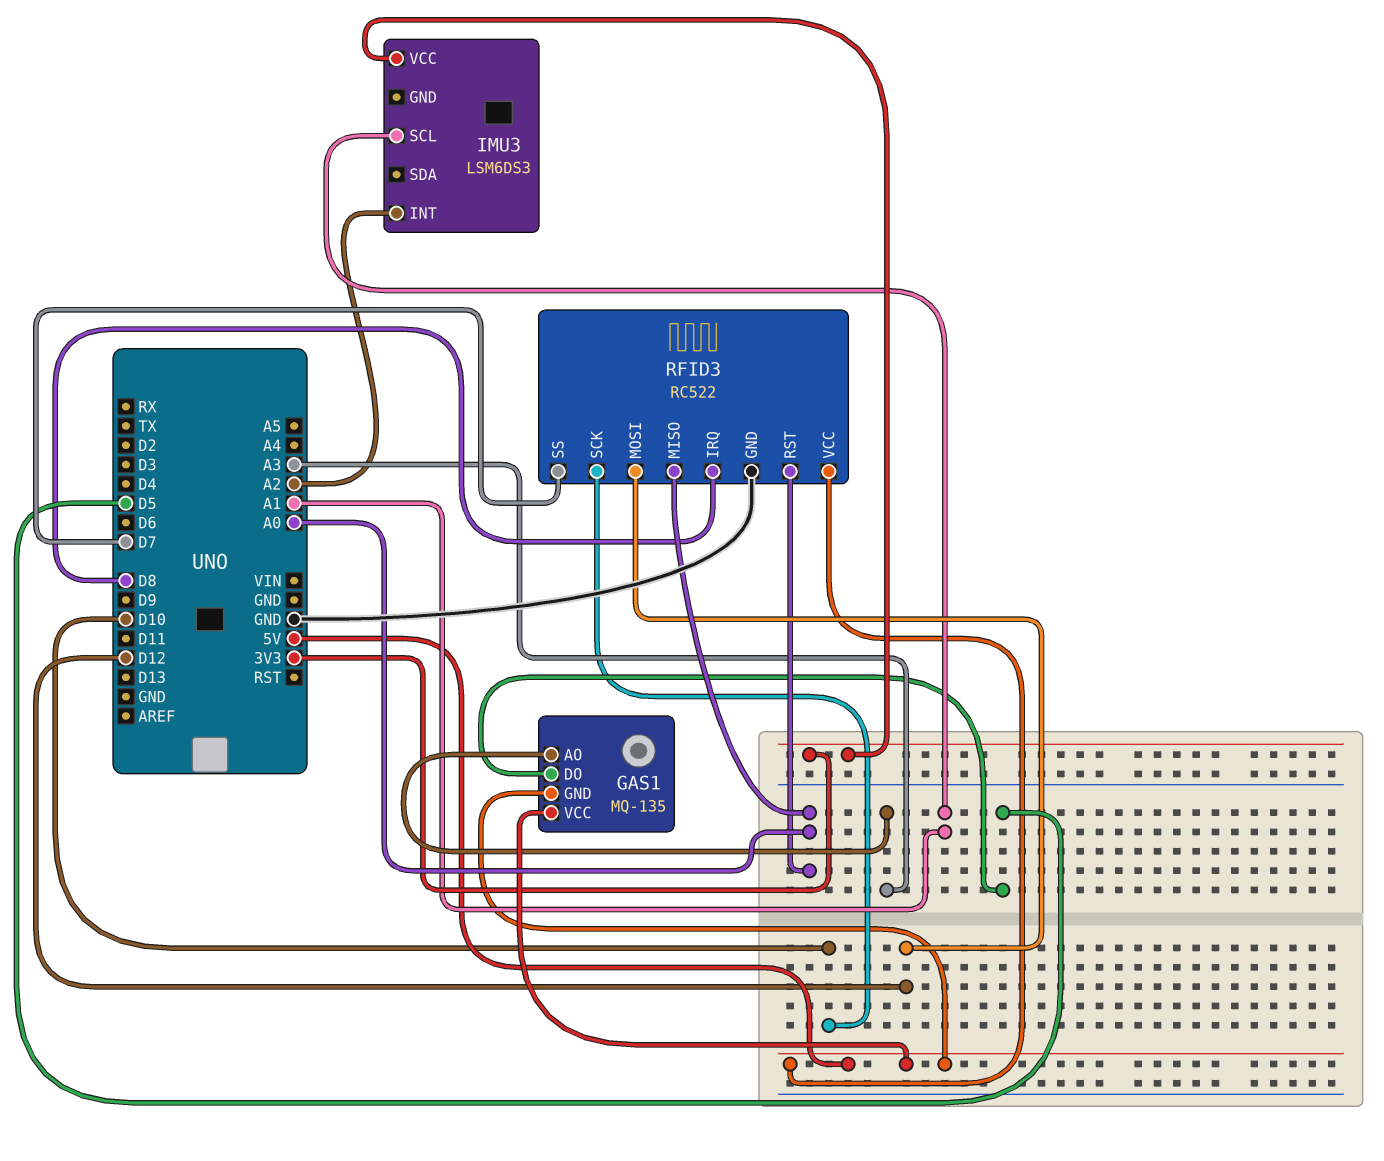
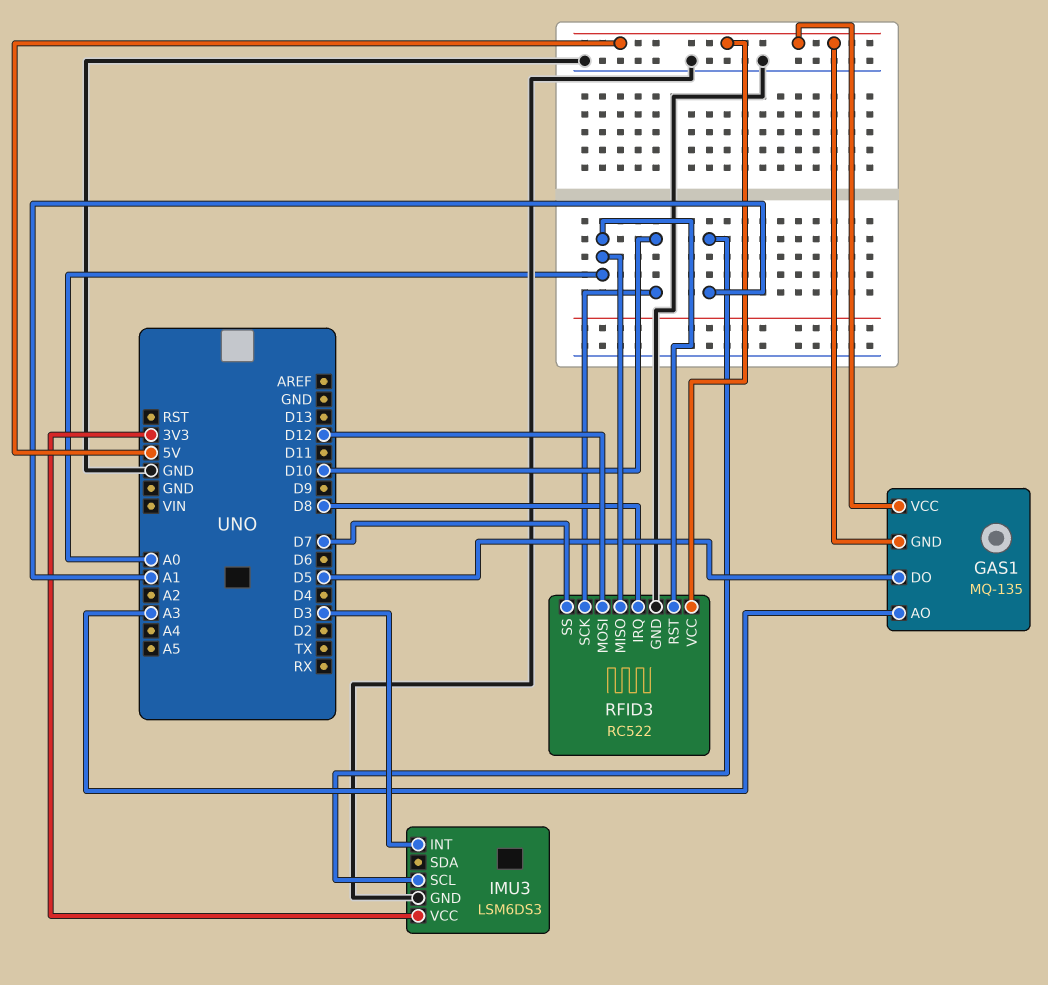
IMU3 pin GND: none -> GND
IMU3 pin INT: A2 -> D3

